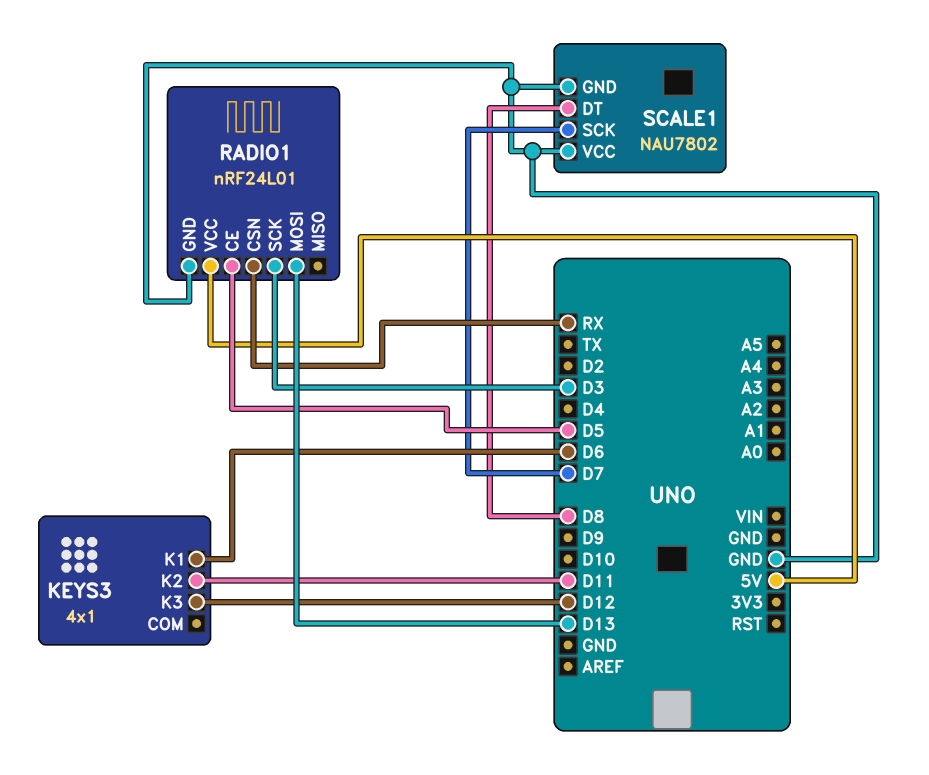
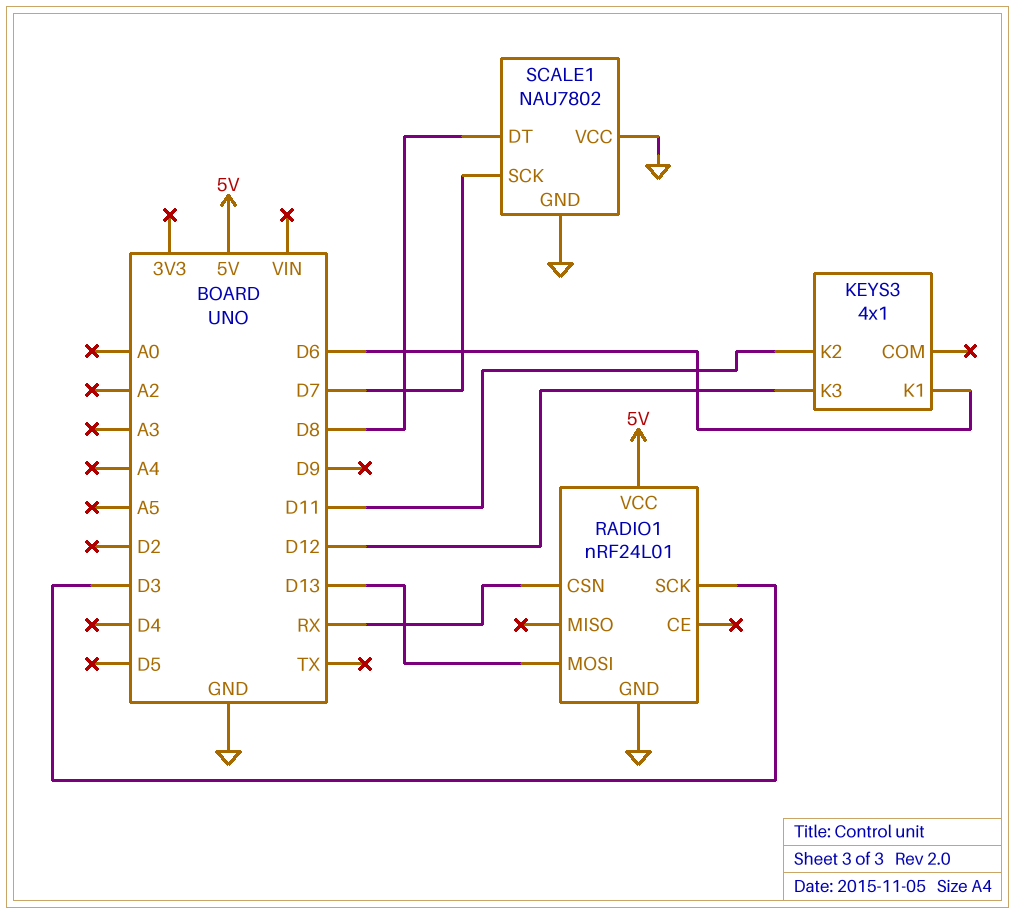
RADIO1 pin CE: D5 -> none

